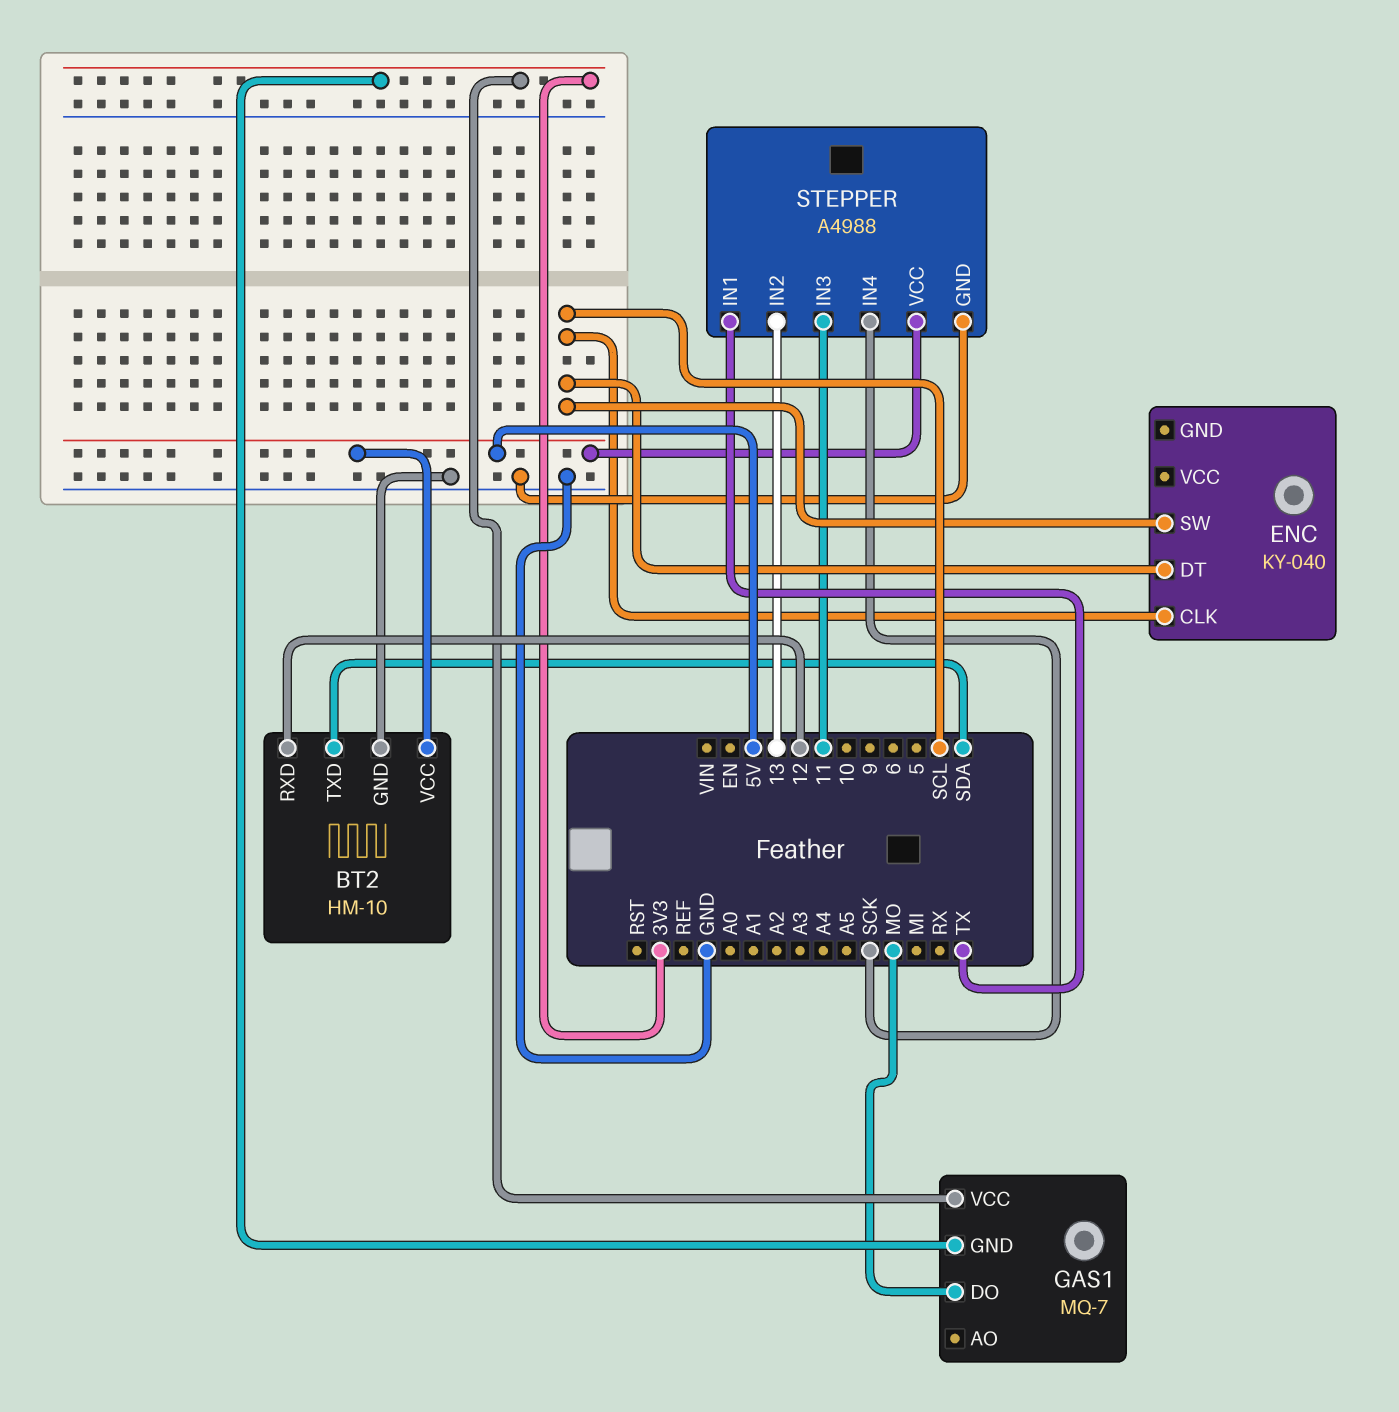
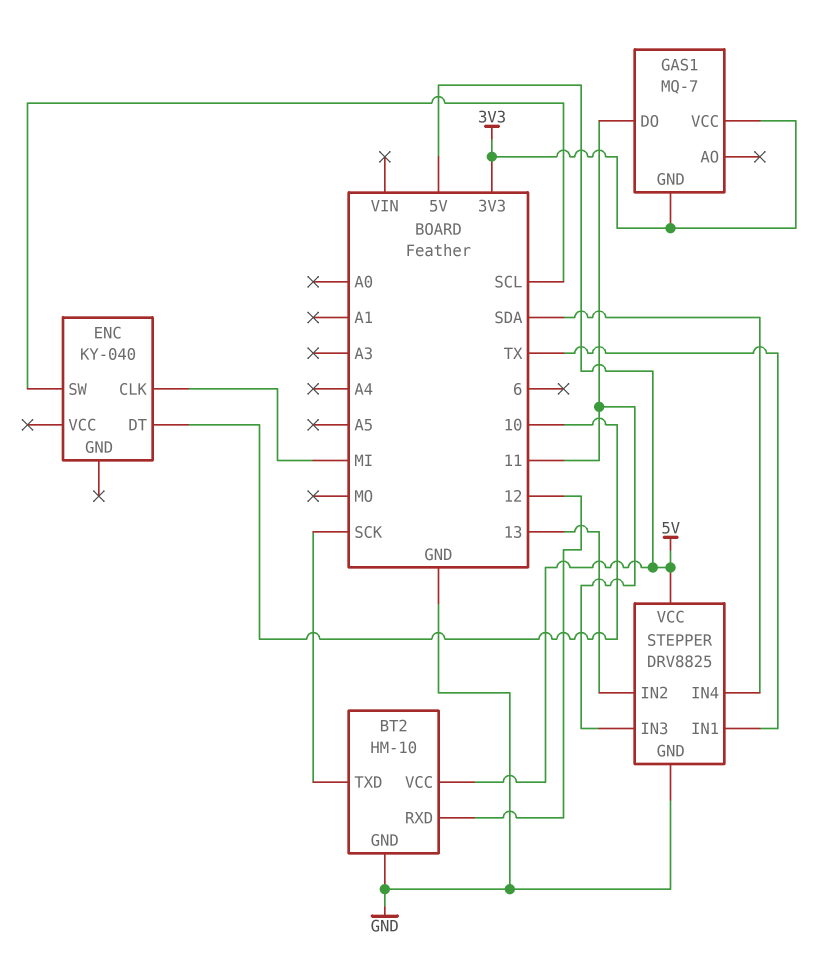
BT2 pin TXD: SDA -> SCK
ENC pin CLK: SCL -> MI
ENC pin DT: SCL -> 10
GAS1 pin DO: MO -> 11
STEPPER: A4988 -> DRV8825
STEPPER pin IN4: SCK -> SDA

